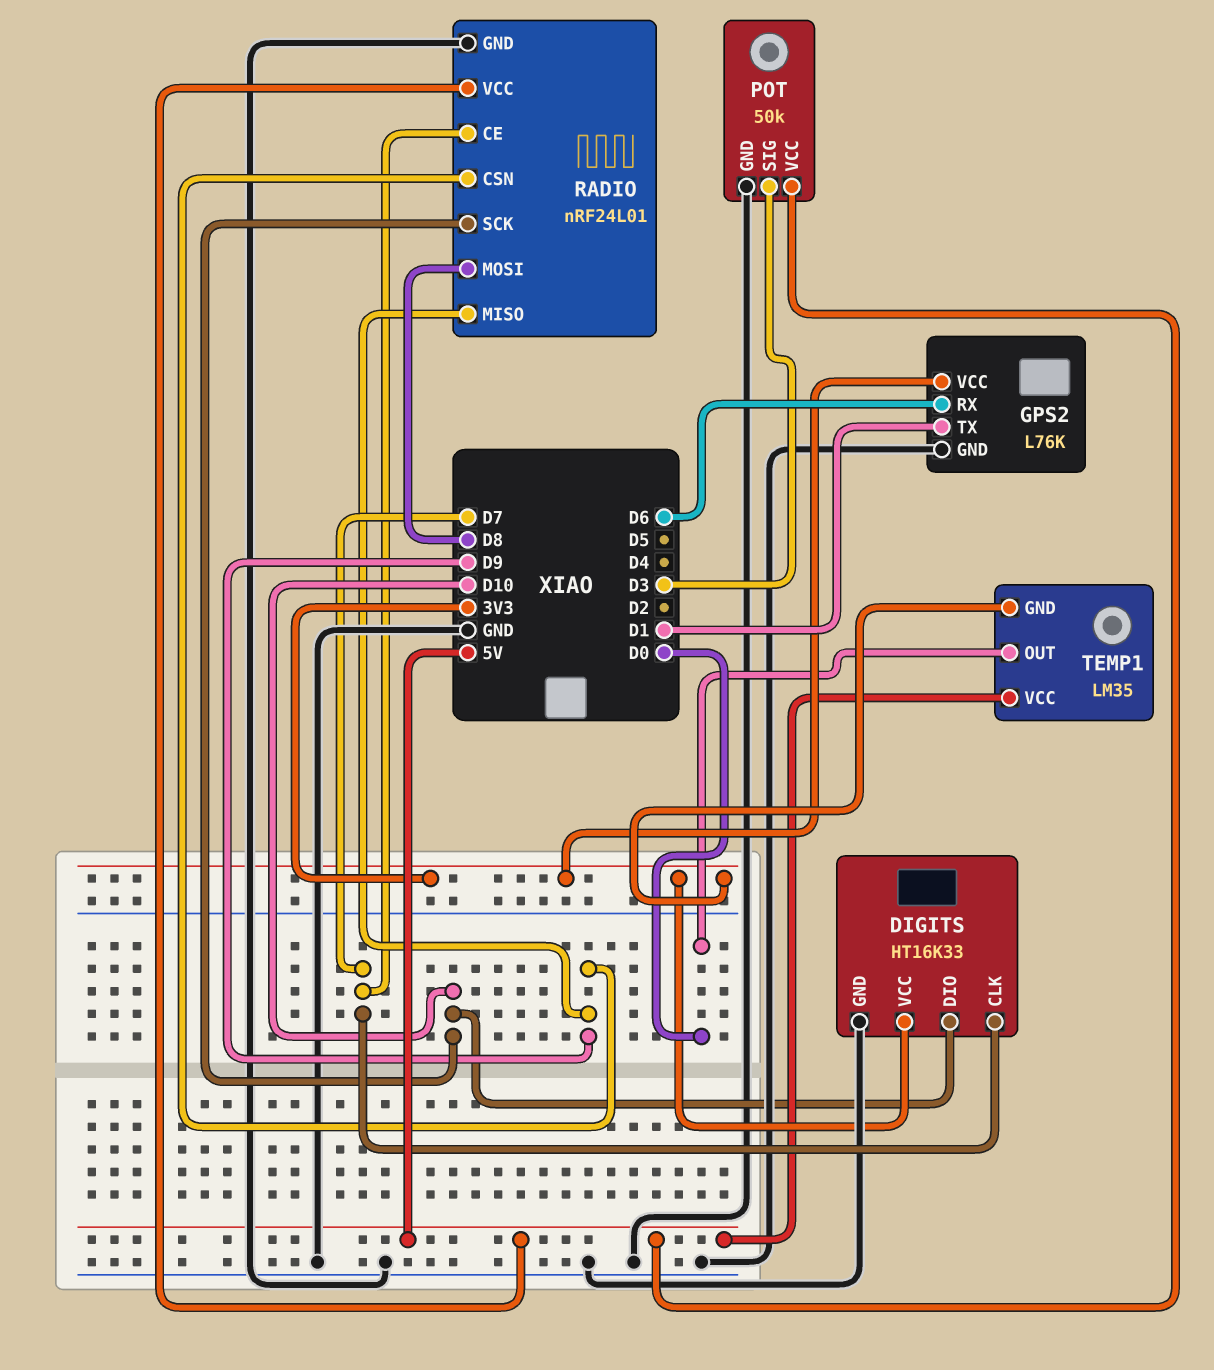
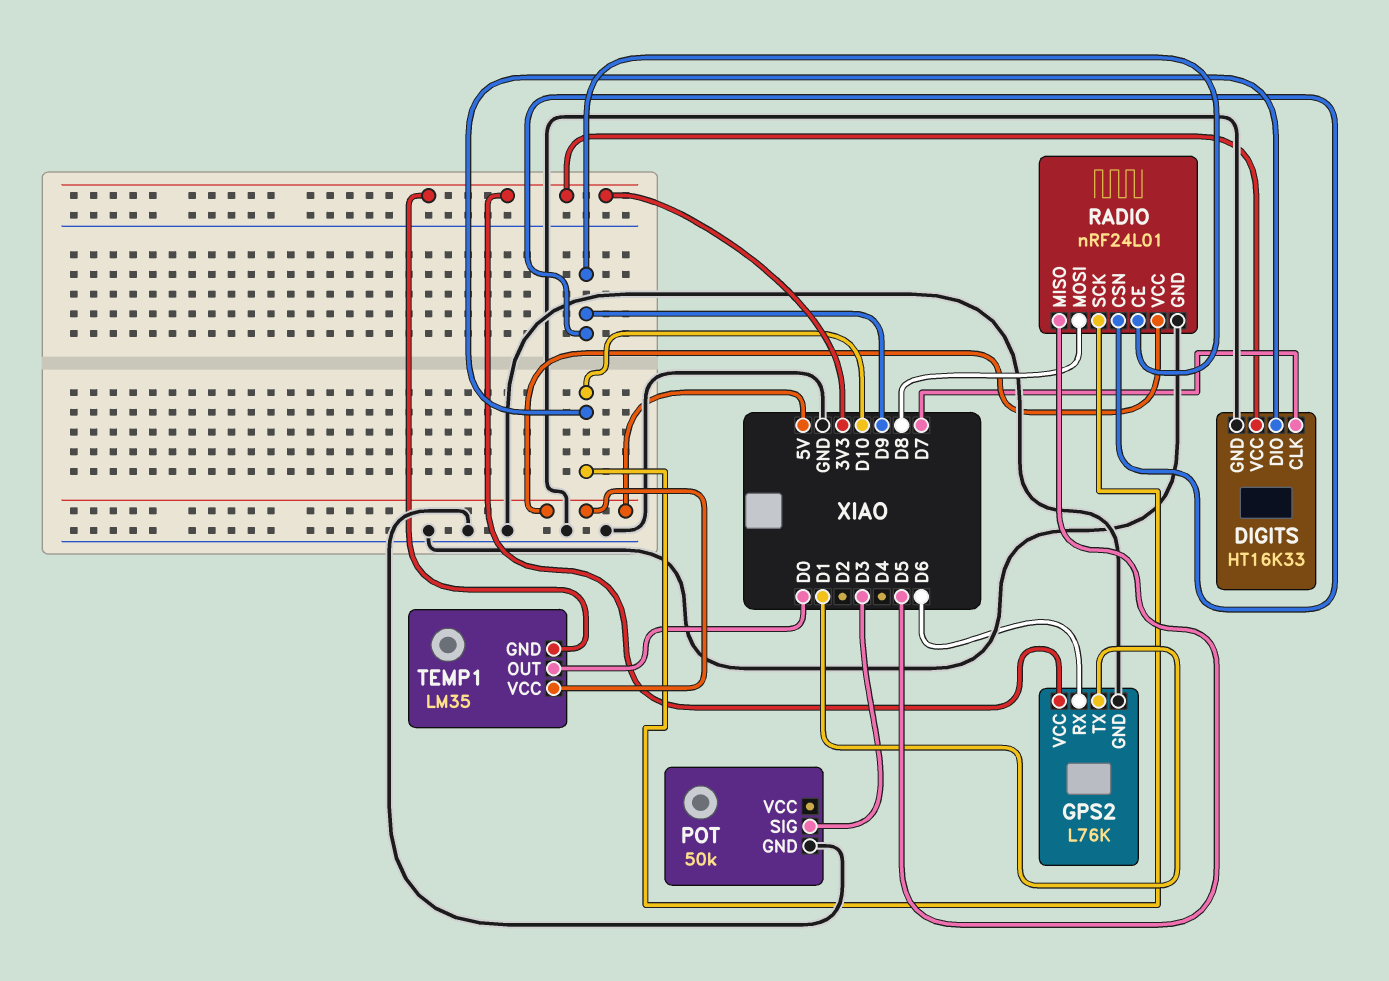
POT pin VCC: 5V -> none
RADIO pin CE: D7 -> D9
RADIO pin MISO: D9 -> D5

